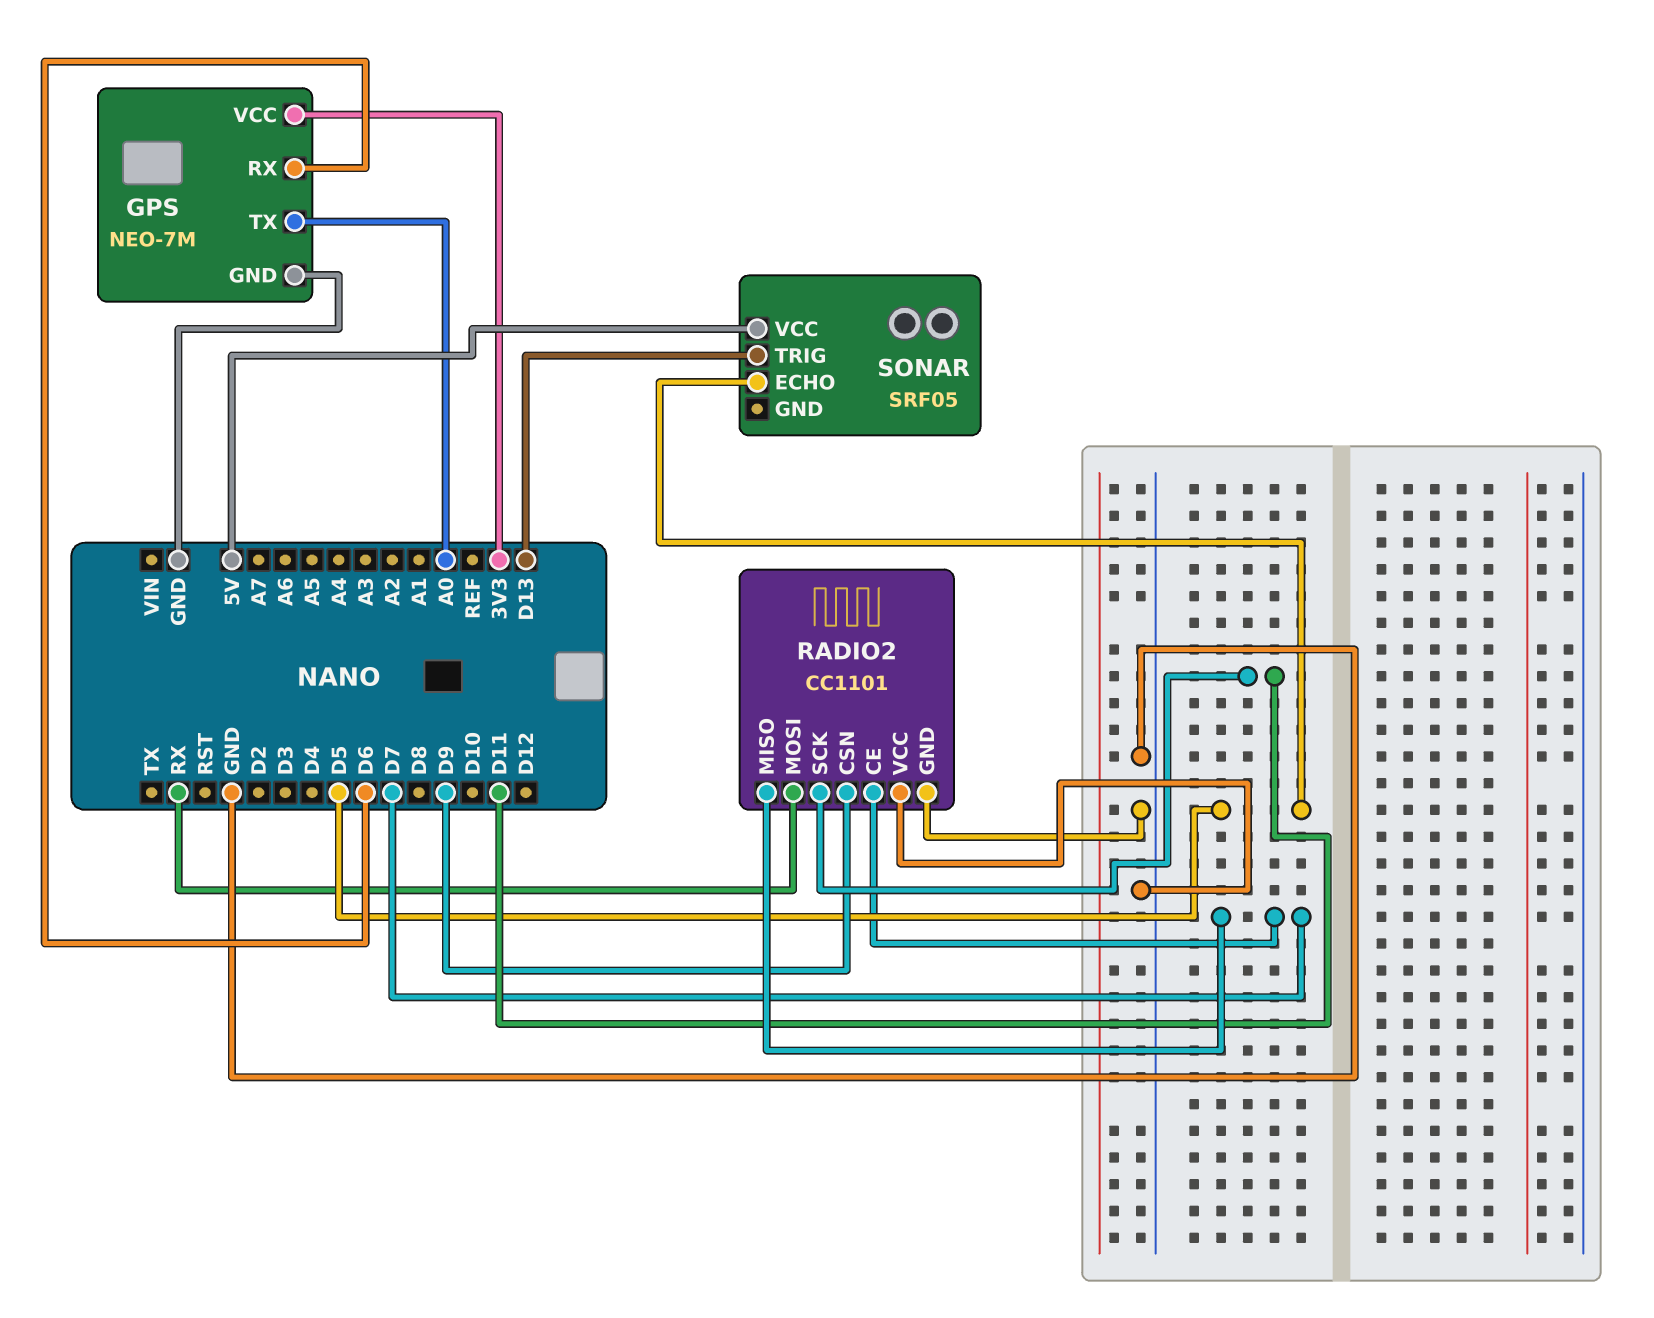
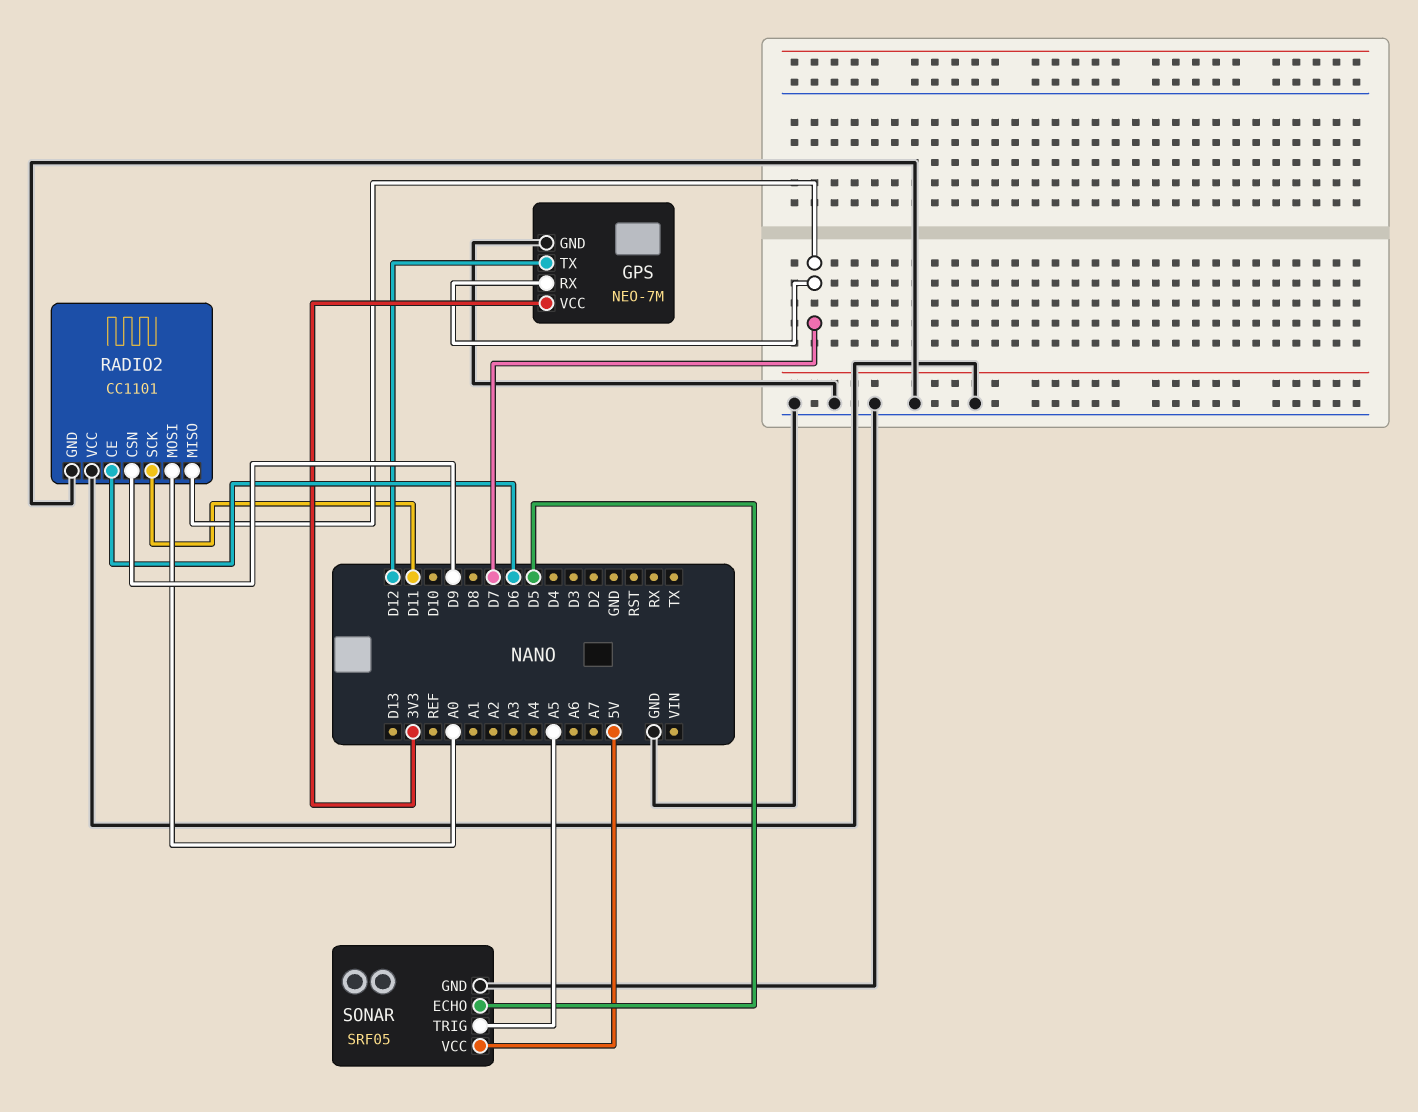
GPS pin RX: D6 -> D7
GPS pin TX: A0 -> D12
RADIO2 pin CE: D7 -> D6
RADIO2 pin MOSI: RX -> A0
SONAR pin GND: none -> GND
SONAR pin TRIG: D13 -> A5

